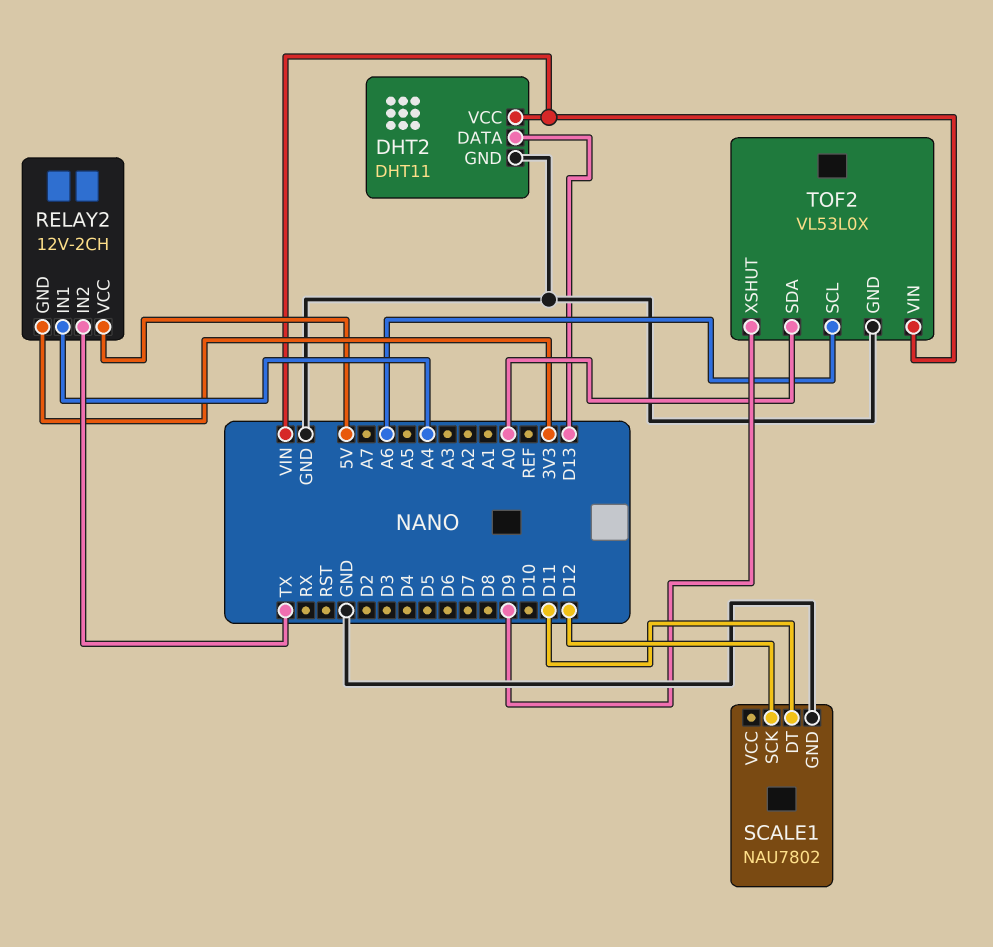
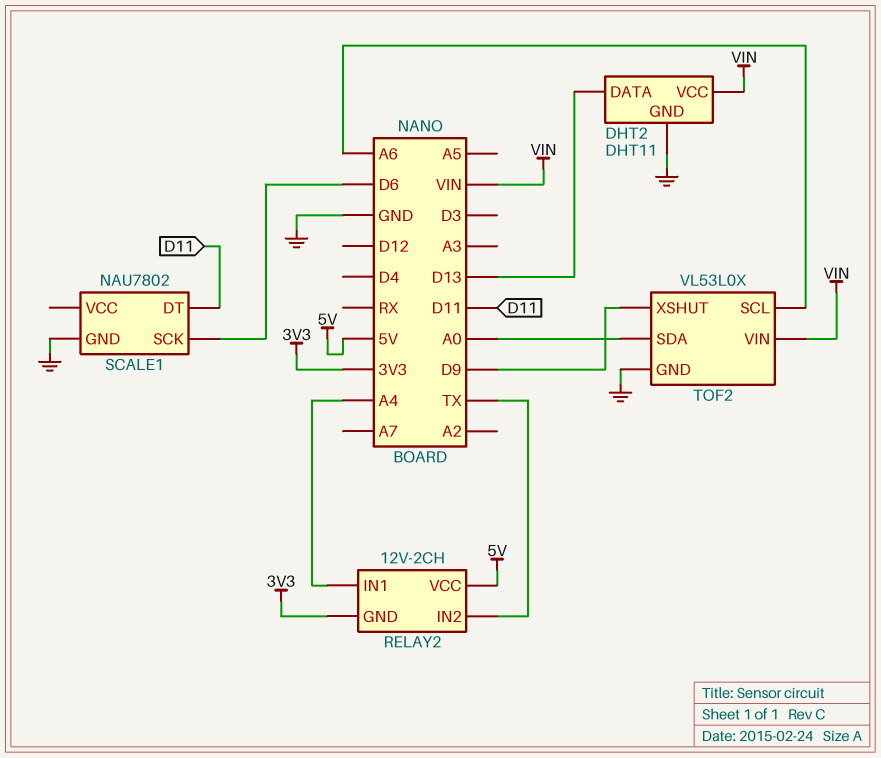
SCALE1 pin SCK: D12 -> D6

